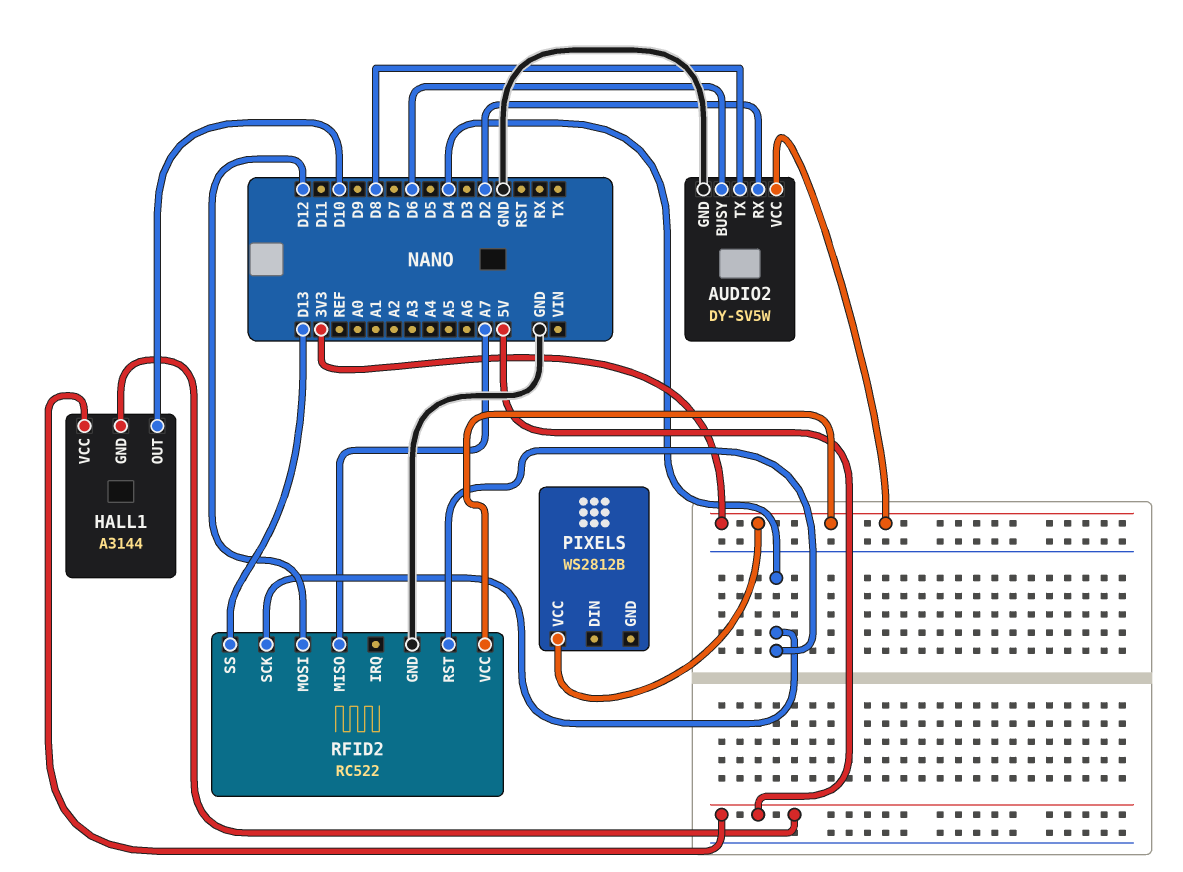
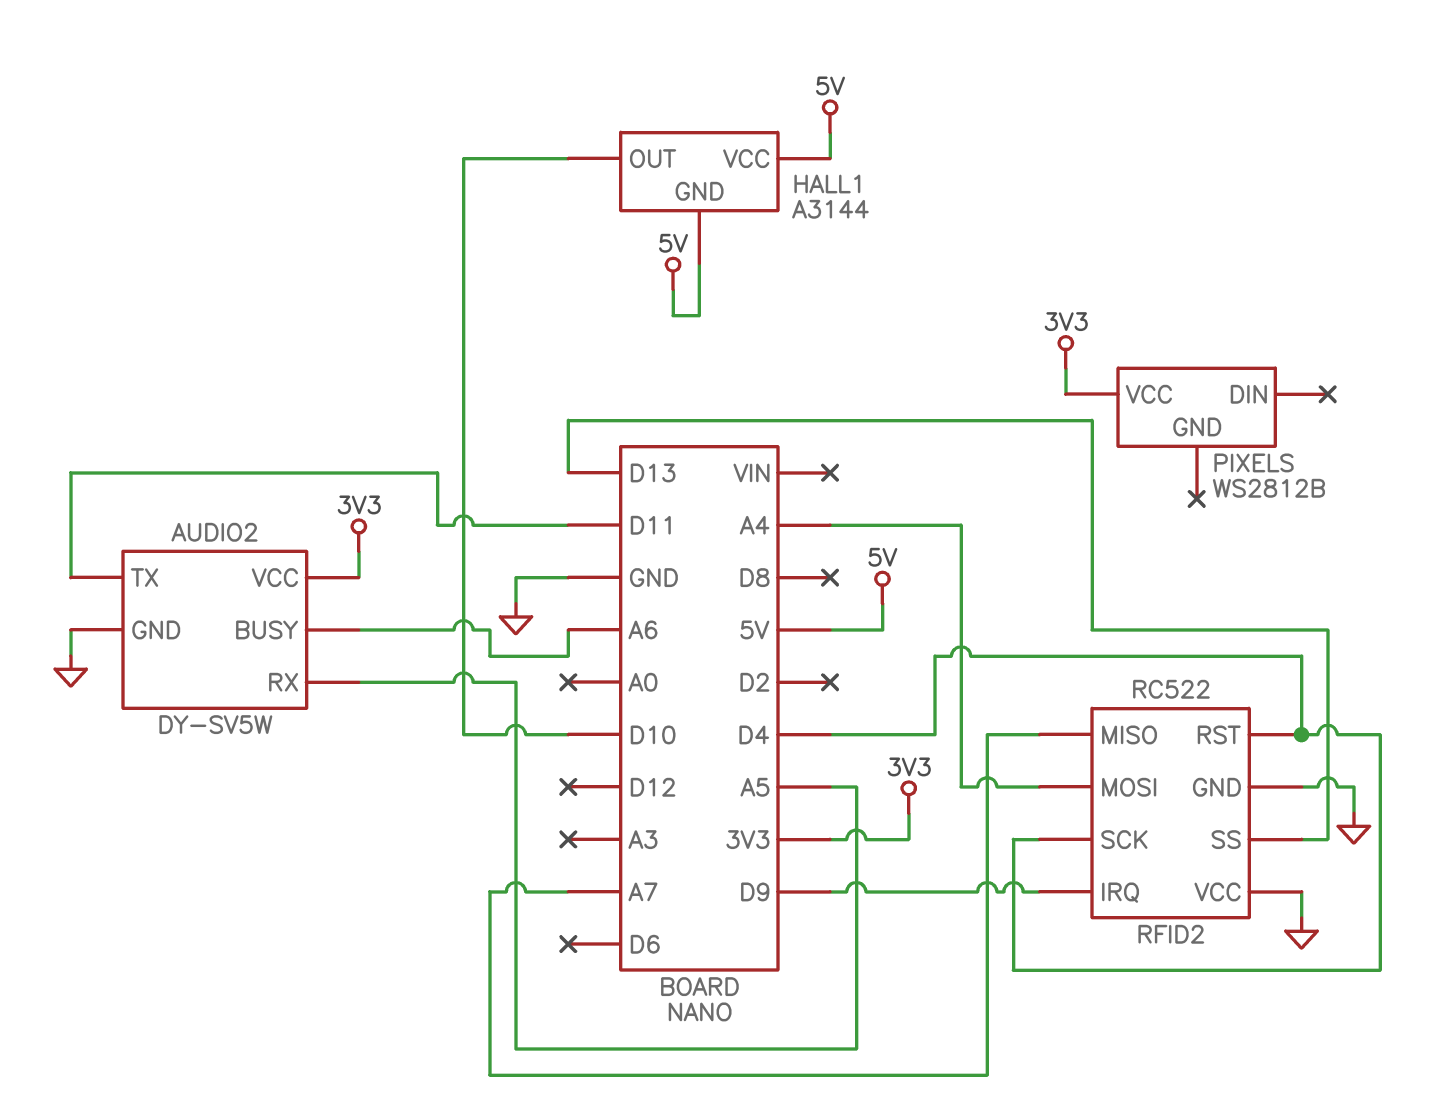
AUDIO2 pin BUSY: D6 -> A6
AUDIO2 pin RX: D2 -> A5
AUDIO2 pin TX: D8 -> D11
RFID2 pin IRQ: none -> D9
RFID2 pin MOSI: D12 -> A4
RFID2 pin VCC: 3V3 -> GND

